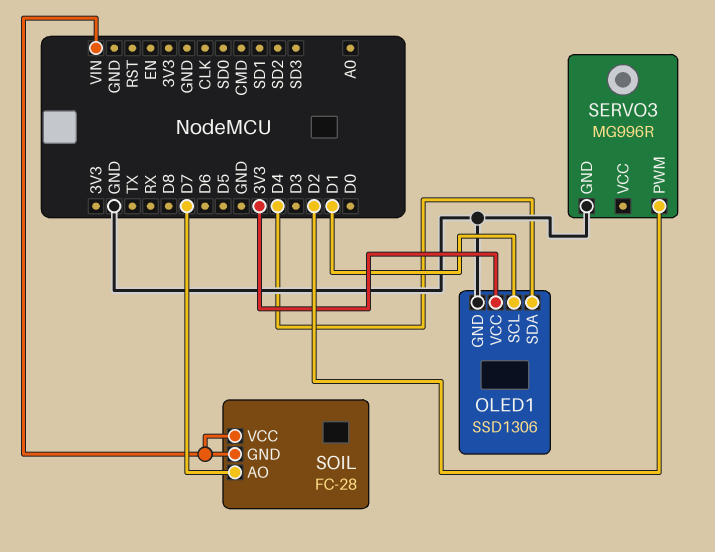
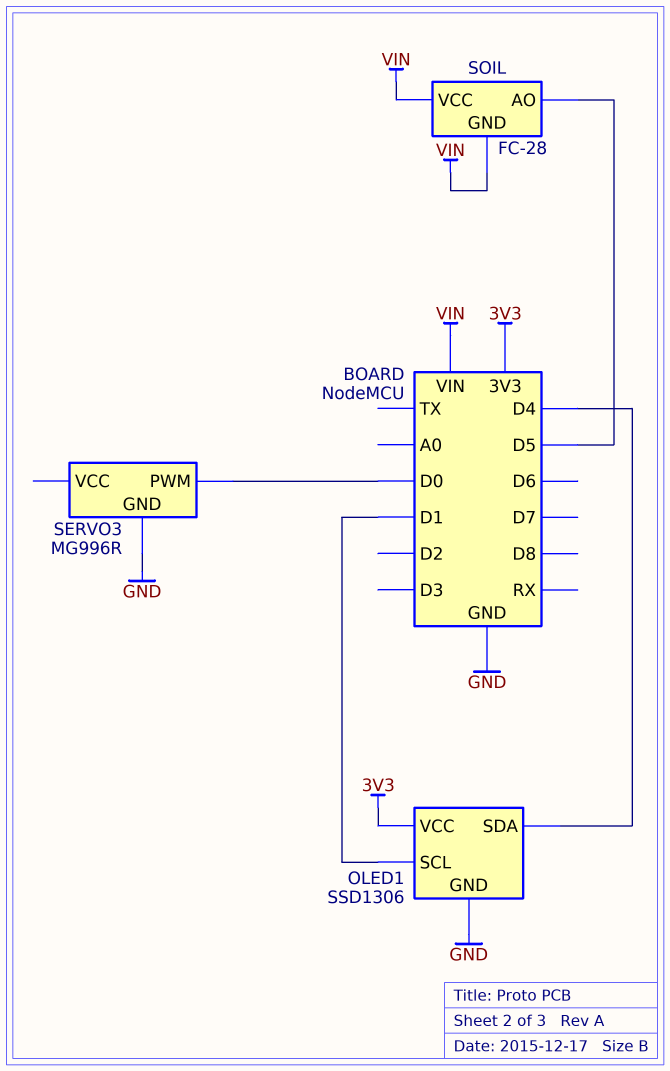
SERVO3 pin PWM: D2 -> D0
SOIL pin AO: D7 -> D5

